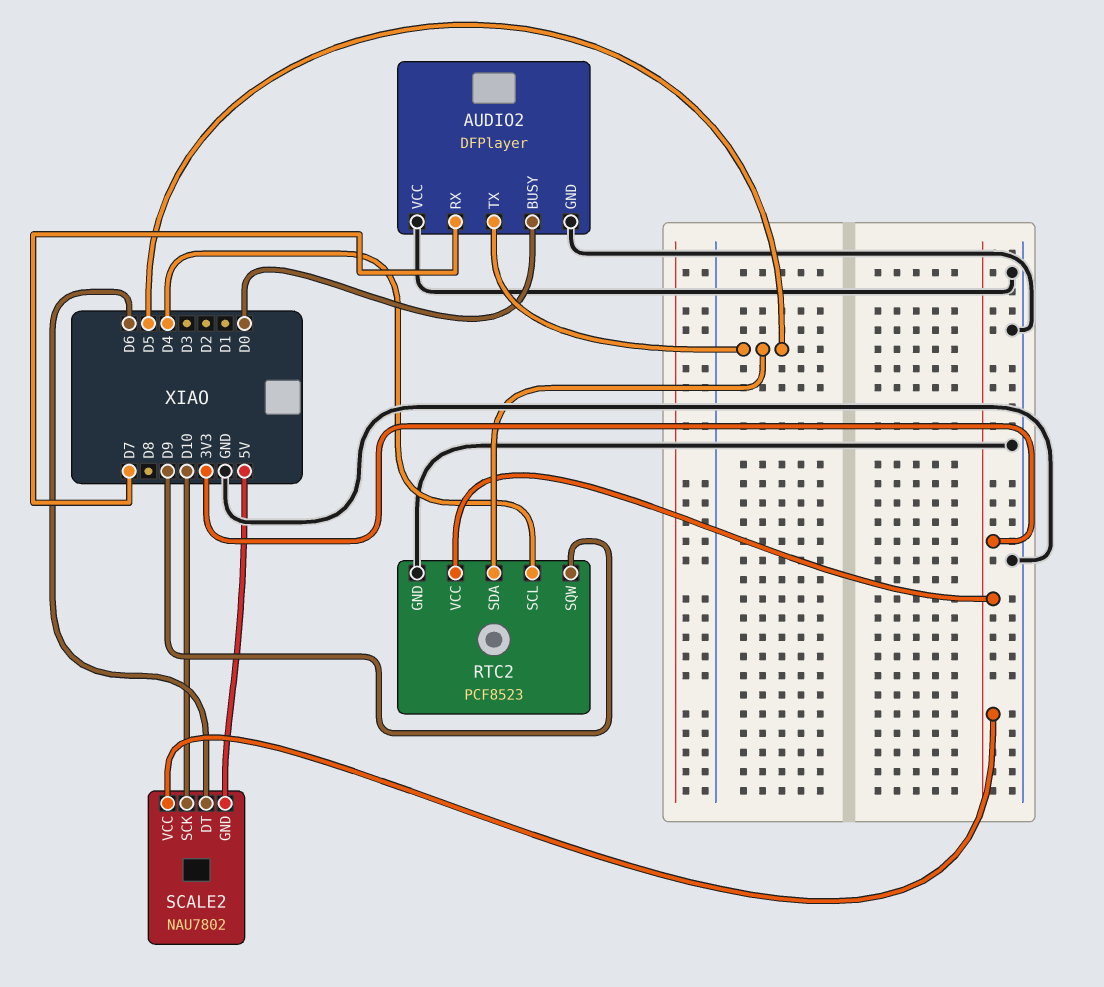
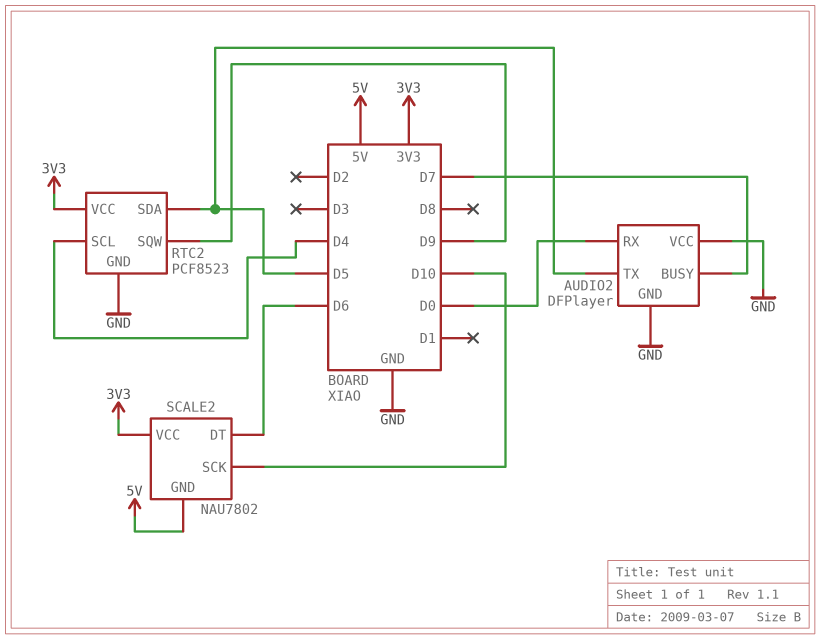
AUDIO2 pin BUSY: D0 -> D7
AUDIO2 pin RX: D7 -> D0

